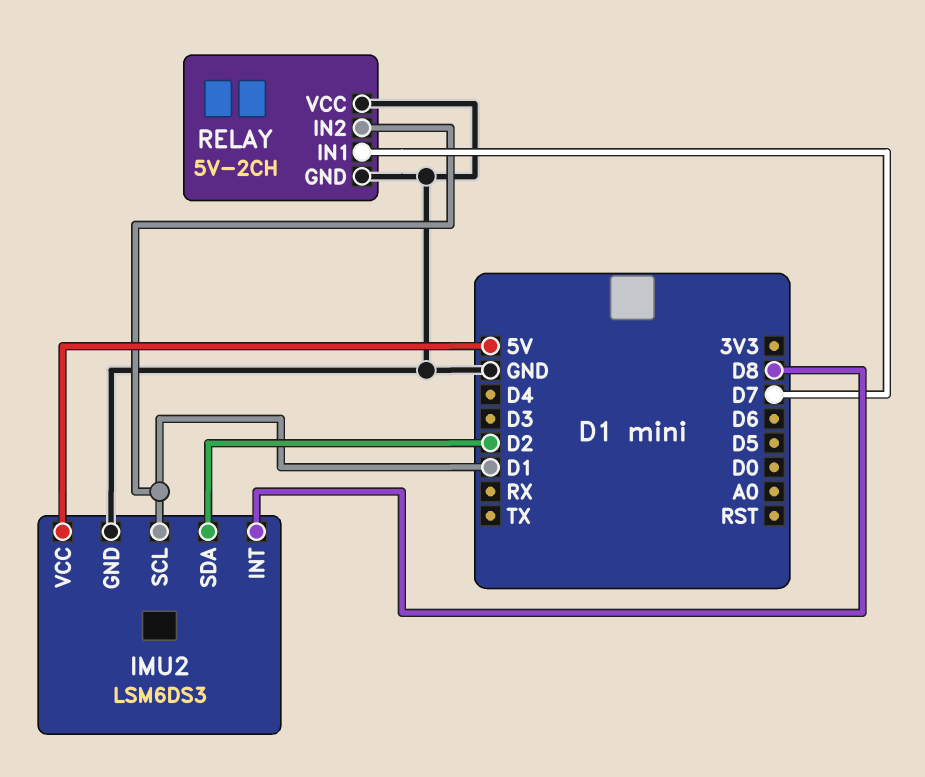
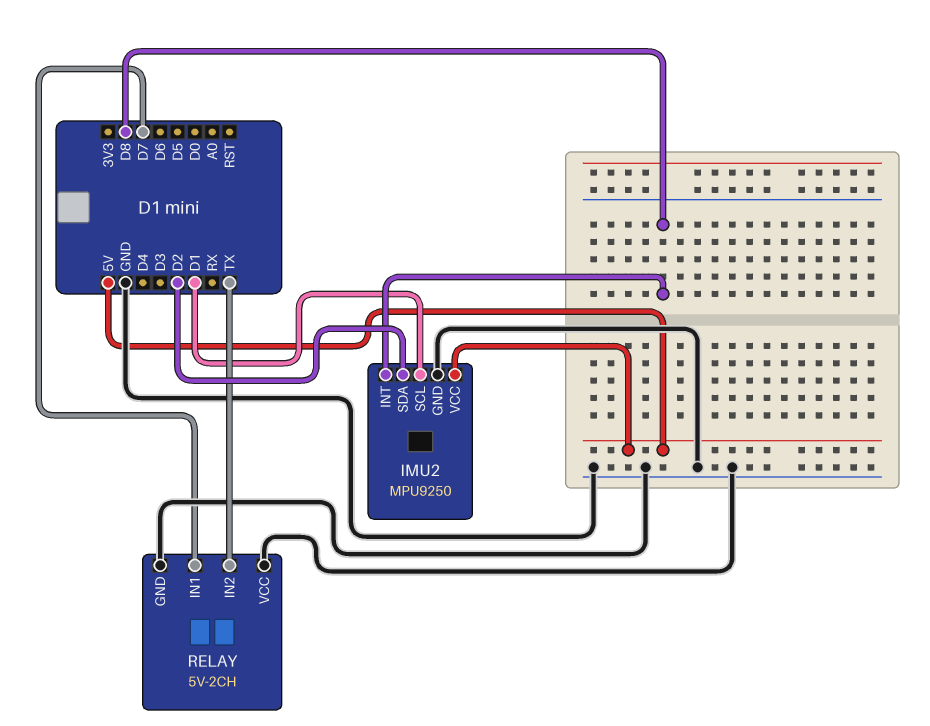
IMU2: LSM6DS3 -> MPU9250
RELAY pin IN2: D1 -> TX

